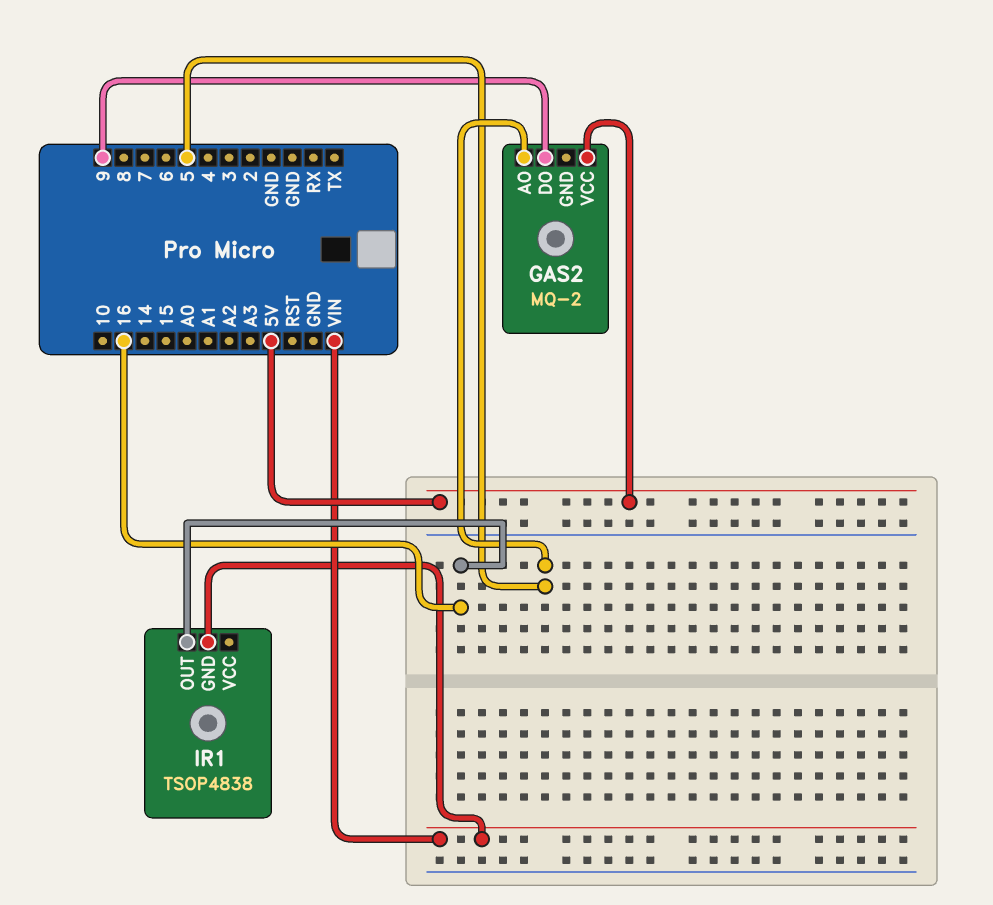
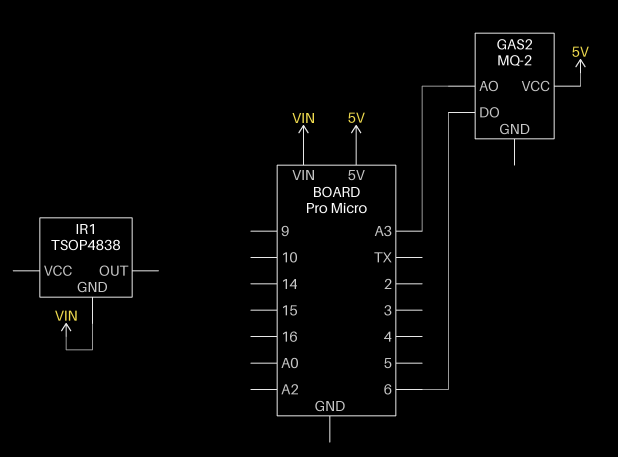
GAS2 pin AO: 5 -> A3
GAS2 pin DO: 9 -> 6
IR1 pin OUT: 16 -> none

